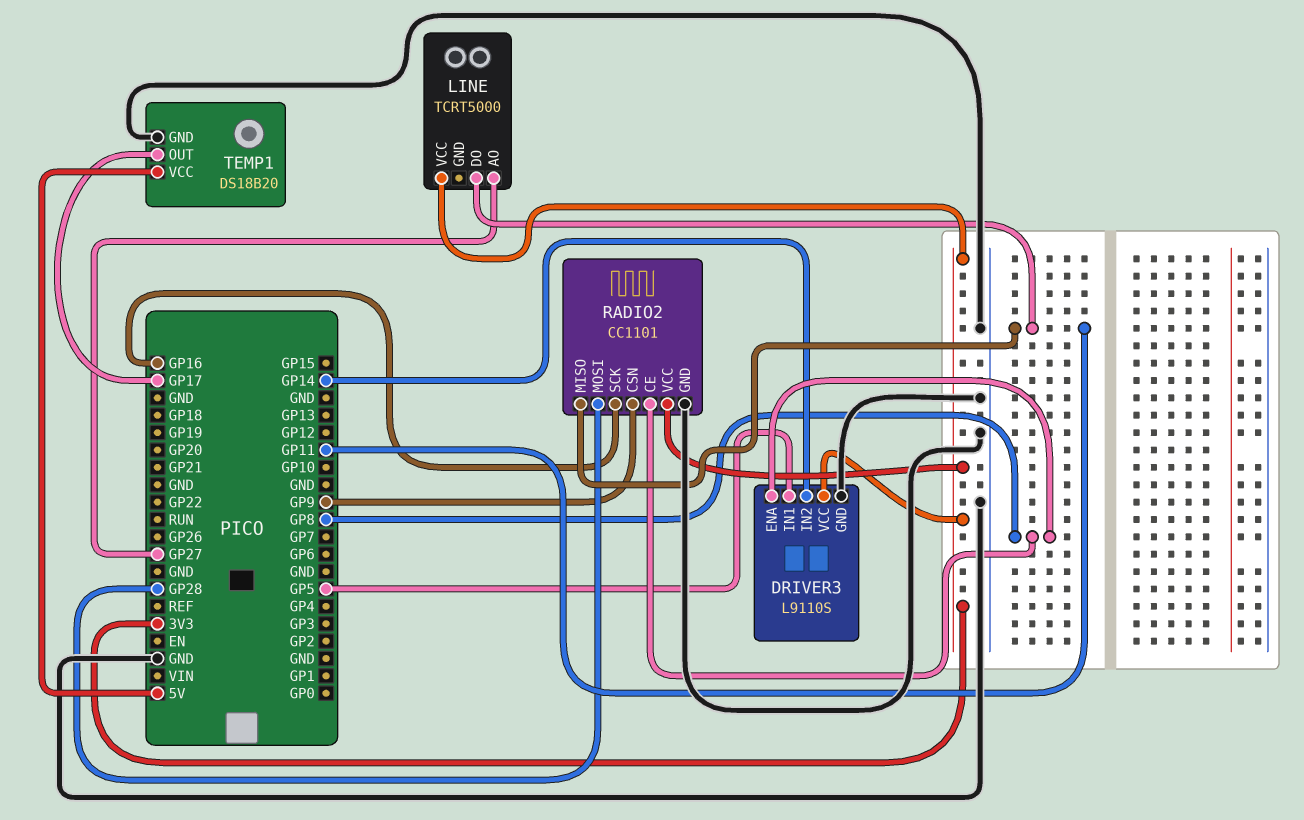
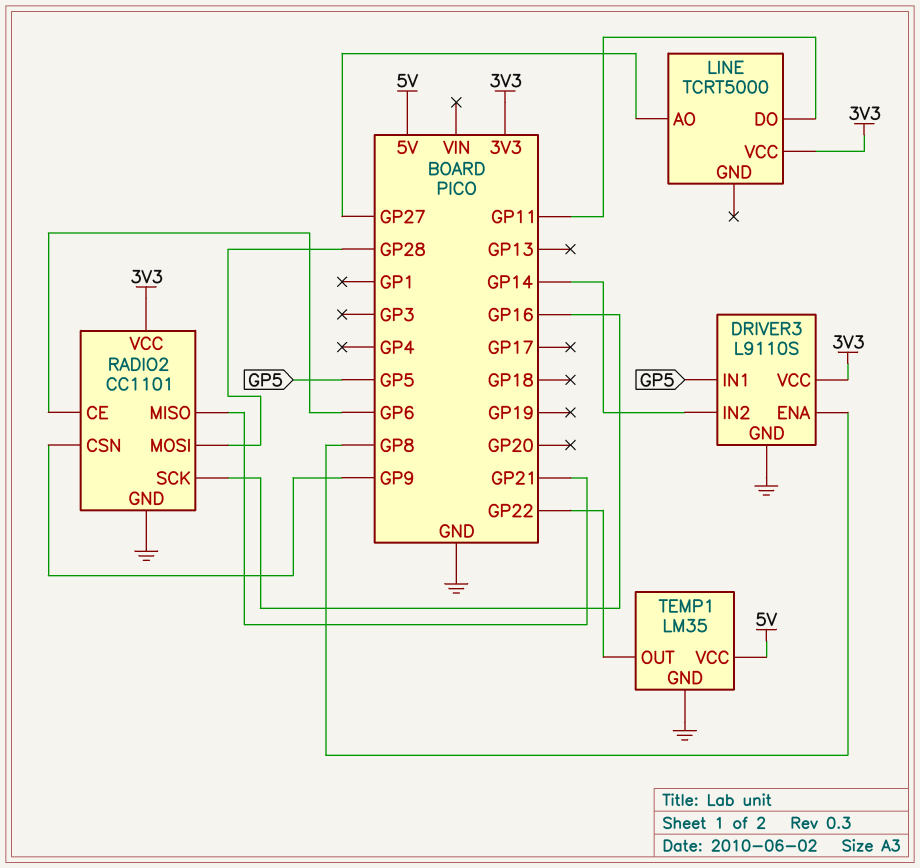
RADIO2 pin CE: GP8 -> GP6
RADIO2 pin MISO: GP11 -> GP21
TEMP1: DS18B20 -> LM35
TEMP1 pin OUT: GP17 -> GP22

